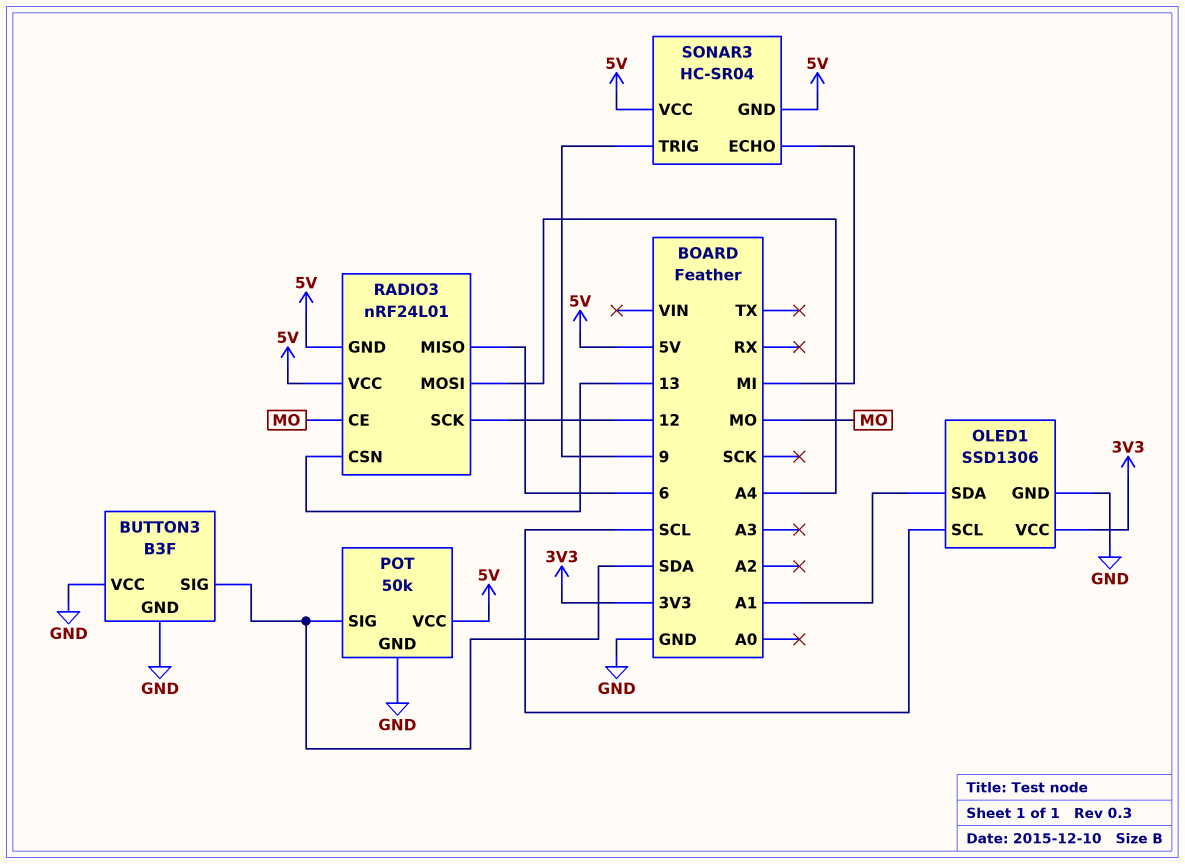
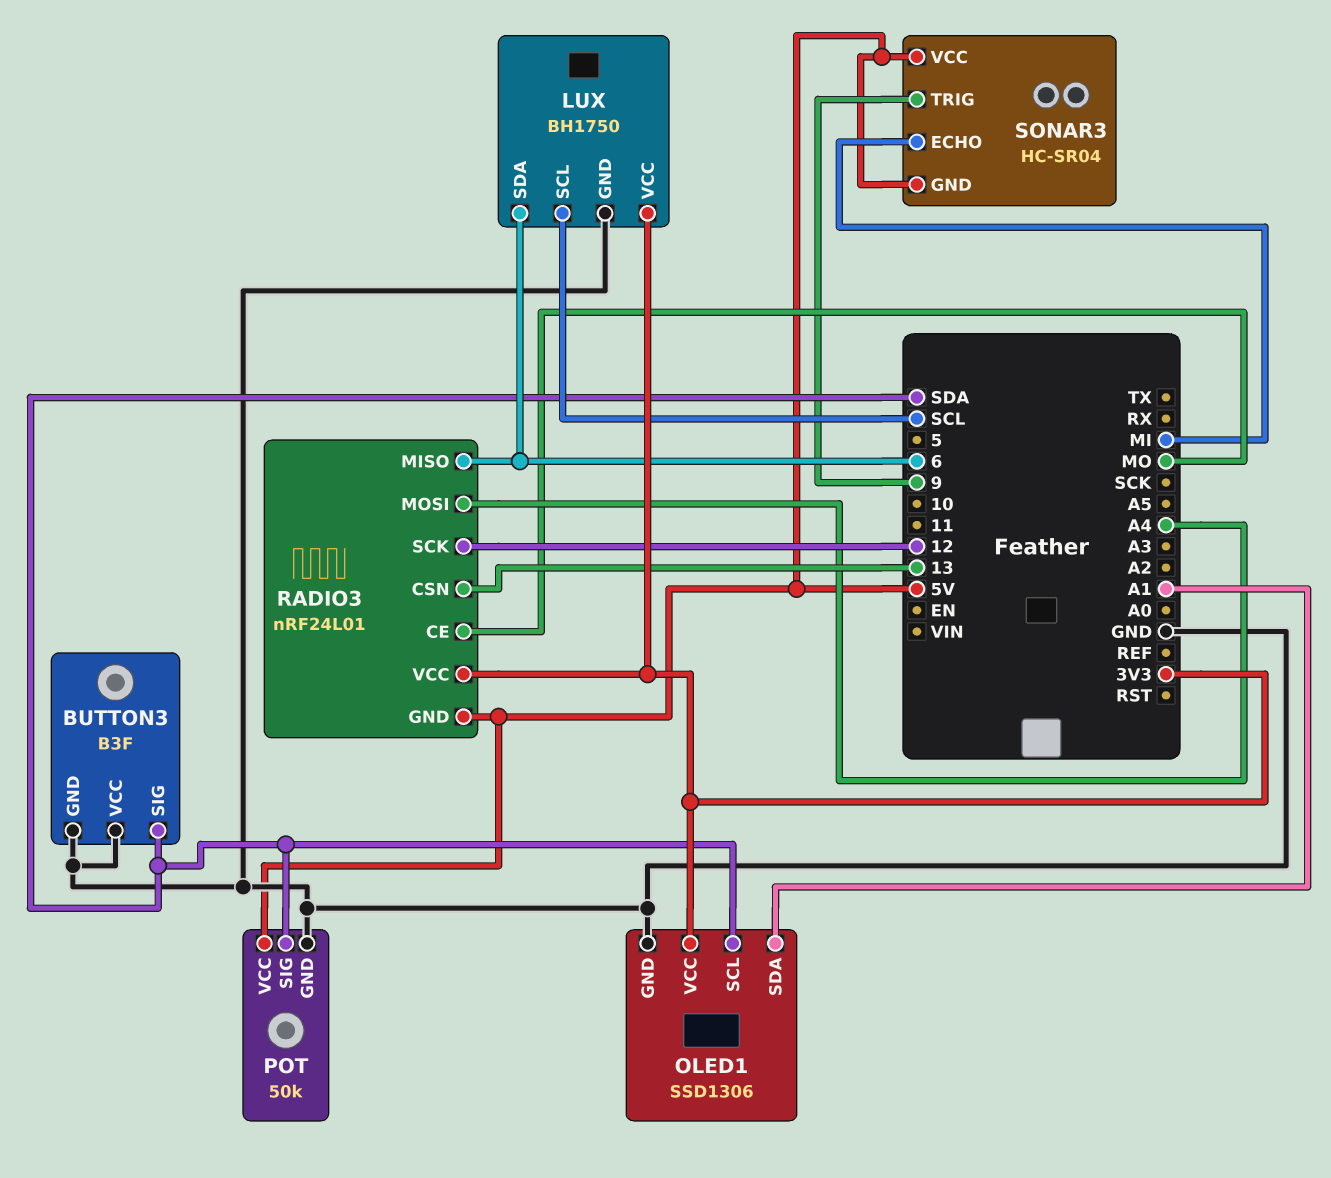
LUX: none -> BH1750
LUX pin GND: none -> GND
LUX pin SCL: none -> SCL
LUX pin SDA: none -> 6
LUX pin VCC: none -> 3V3
OLED1 pin SCL: SCL -> SDA
RADIO3 pin VCC: 5V -> 3V3

